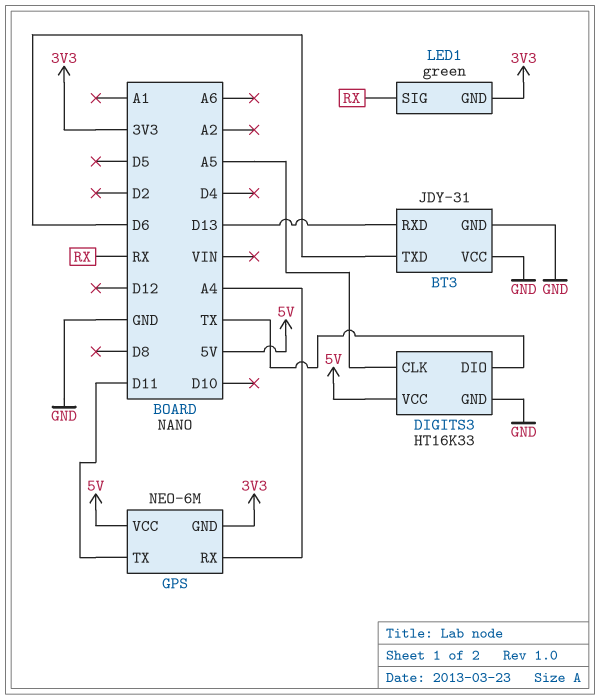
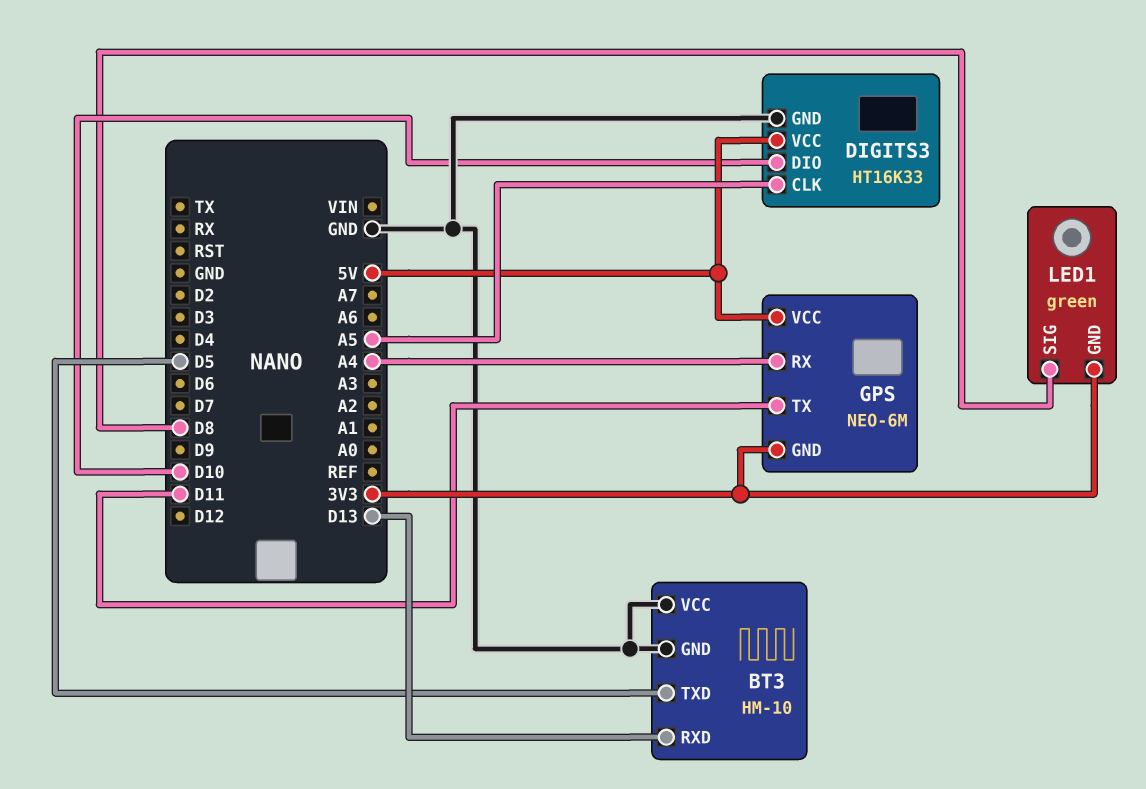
BT3: JDY-31 -> HM-10
BT3 pin TXD: D6 -> D5
DIGITS3 pin DIO: TX -> D10
LED1 pin SIG: RX -> D8

